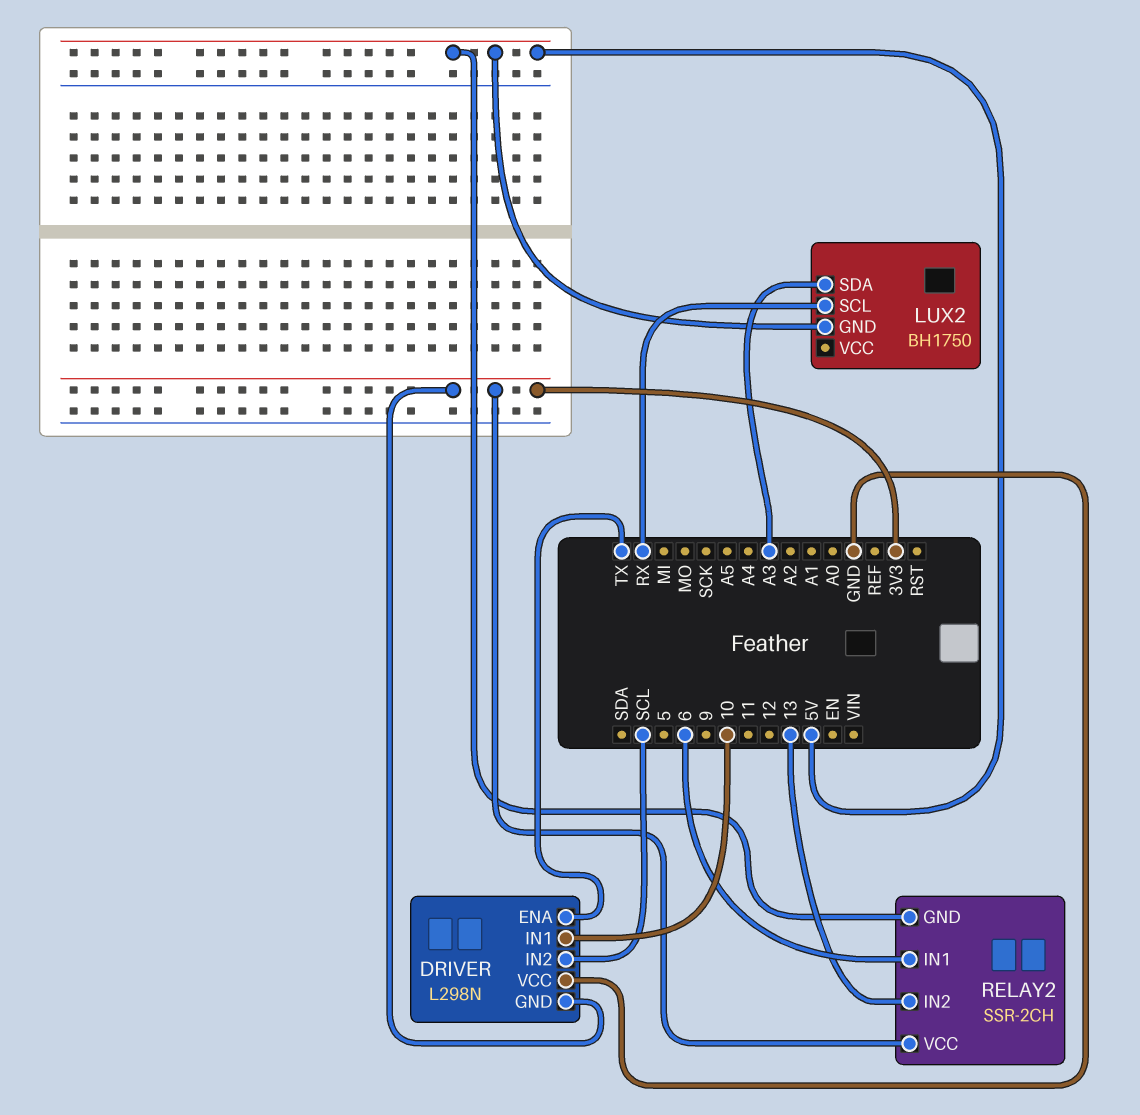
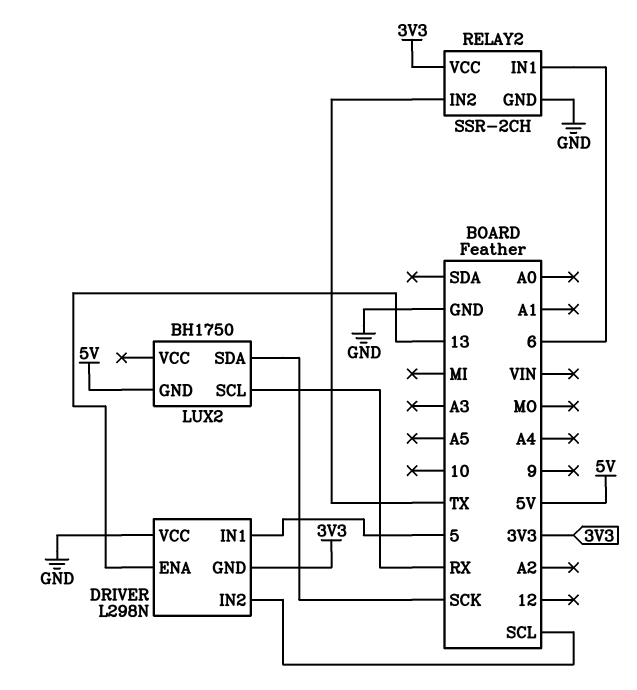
DRIVER pin ENA: TX -> 13
DRIVER pin IN1: 10 -> 5
LUX2 pin SDA: A3 -> SCK
RELAY2 pin GND: 5V -> GND
RELAY2 pin IN2: 13 -> TX

